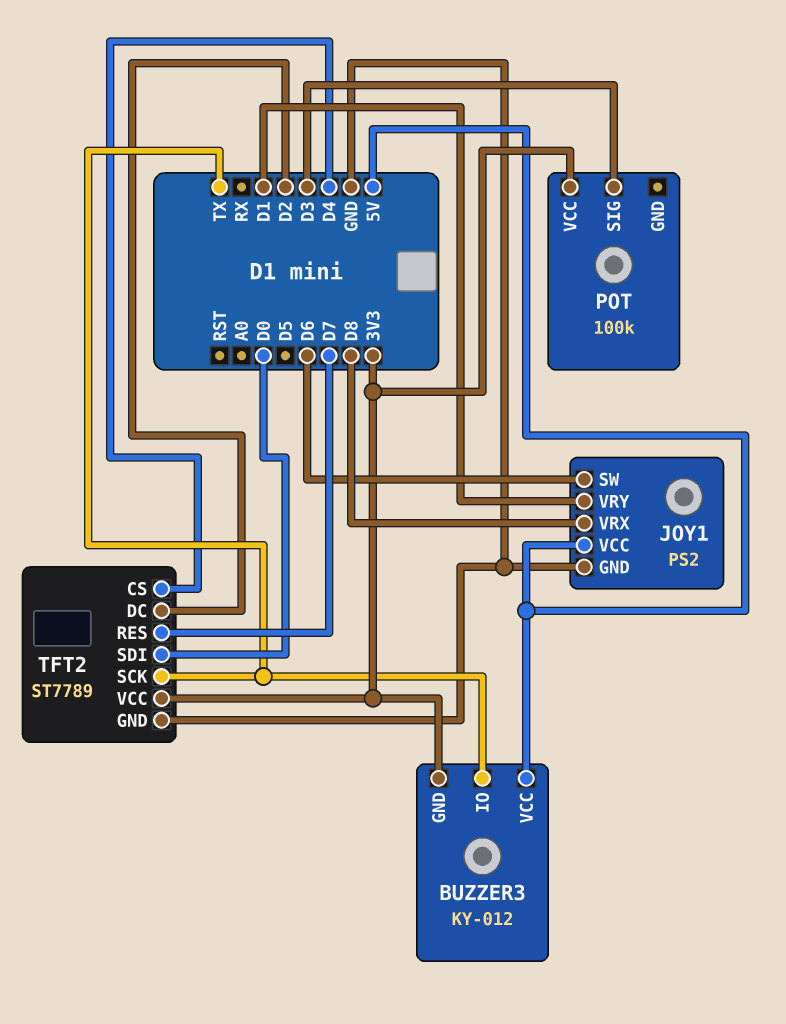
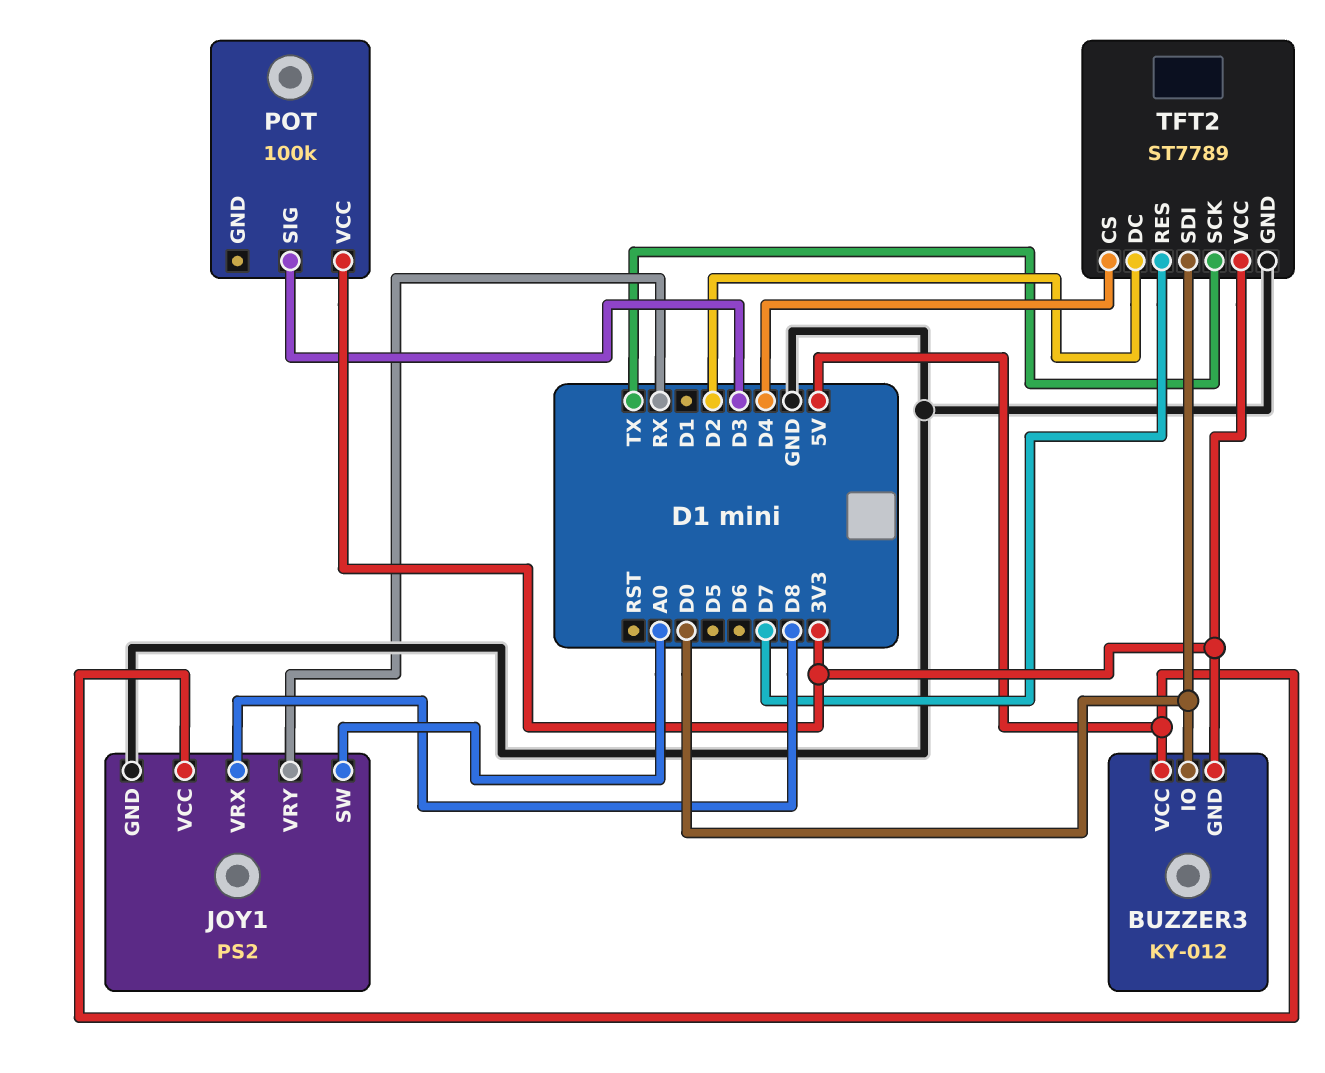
BUZZER3 pin IO: TX -> D0
JOY1 pin SW: D6 -> A0
JOY1 pin VRY: D1 -> RX

